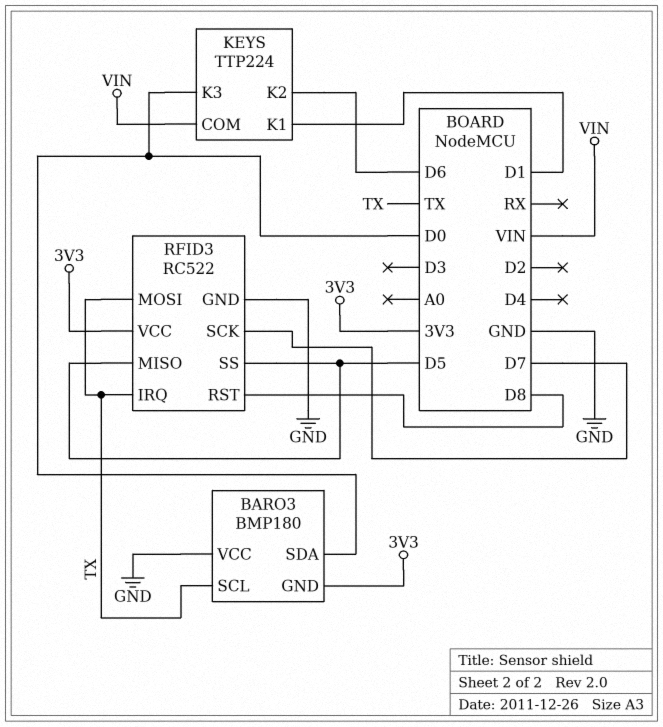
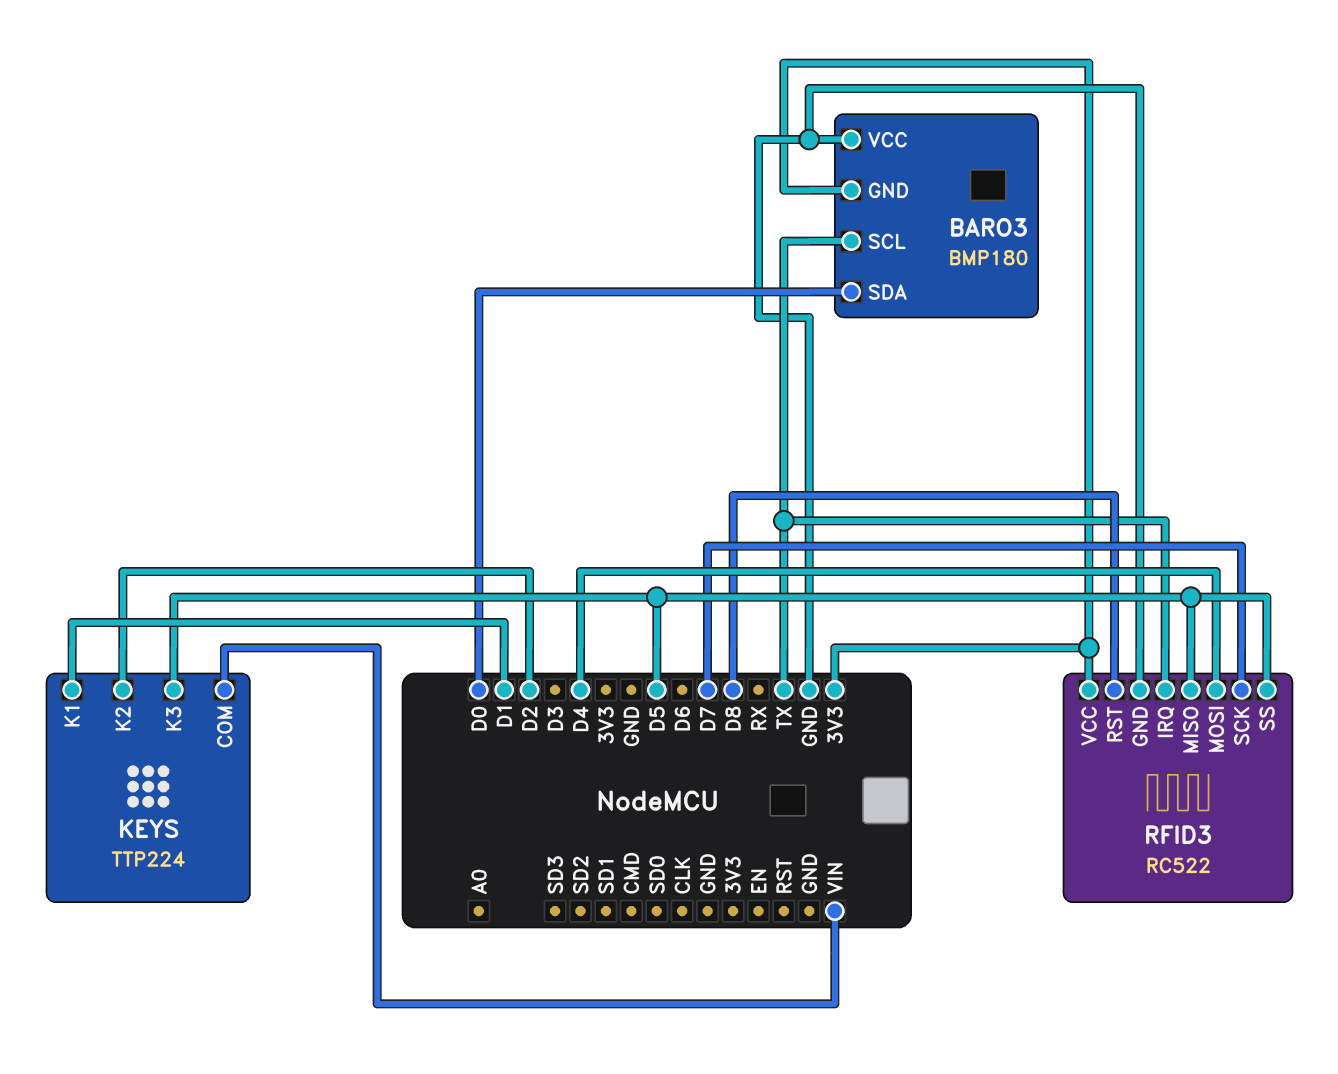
KEYS pin K2: D6 -> D2
KEYS pin K3: D0 -> D5
RFID3 pin MOSI: TX -> D4

